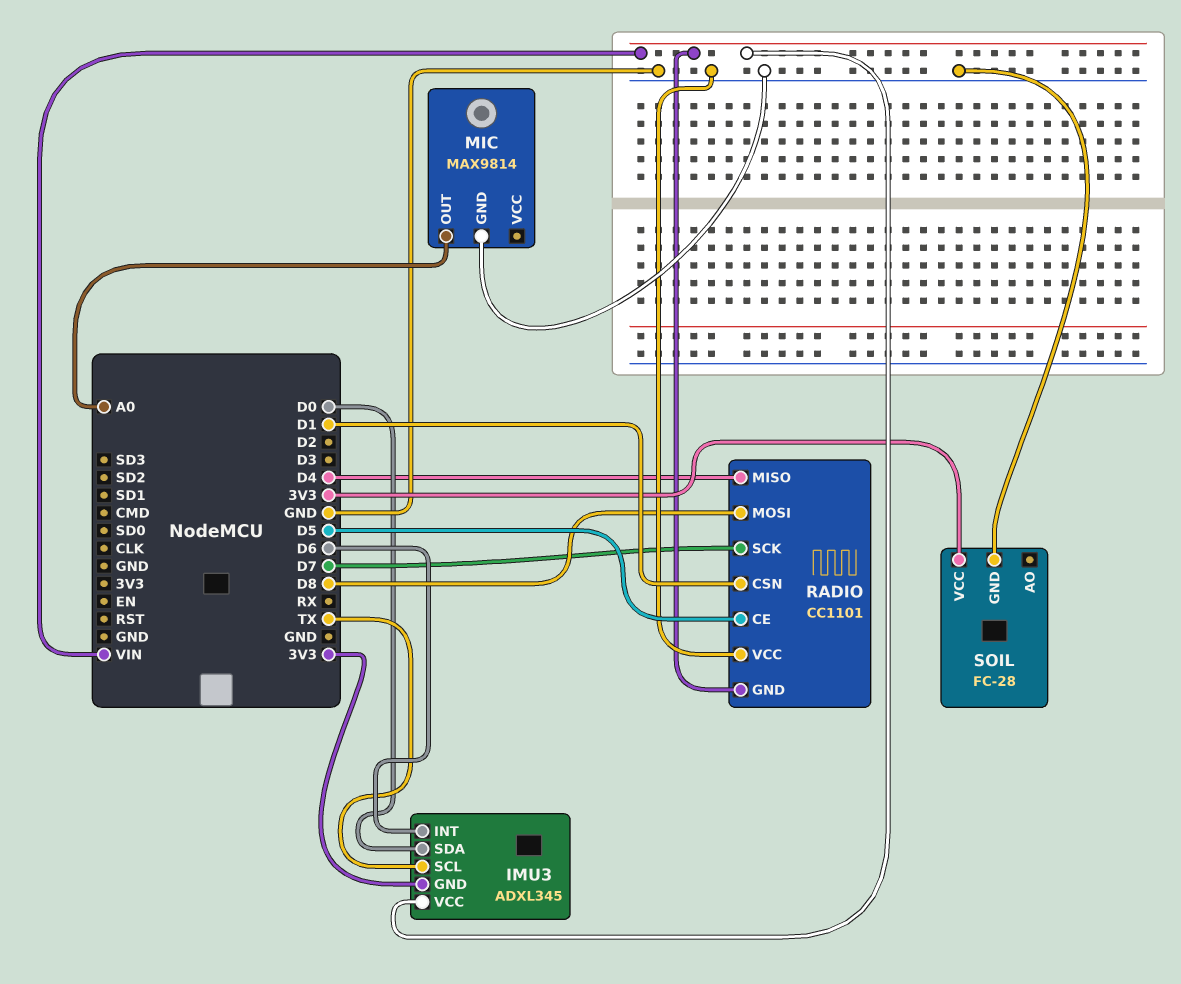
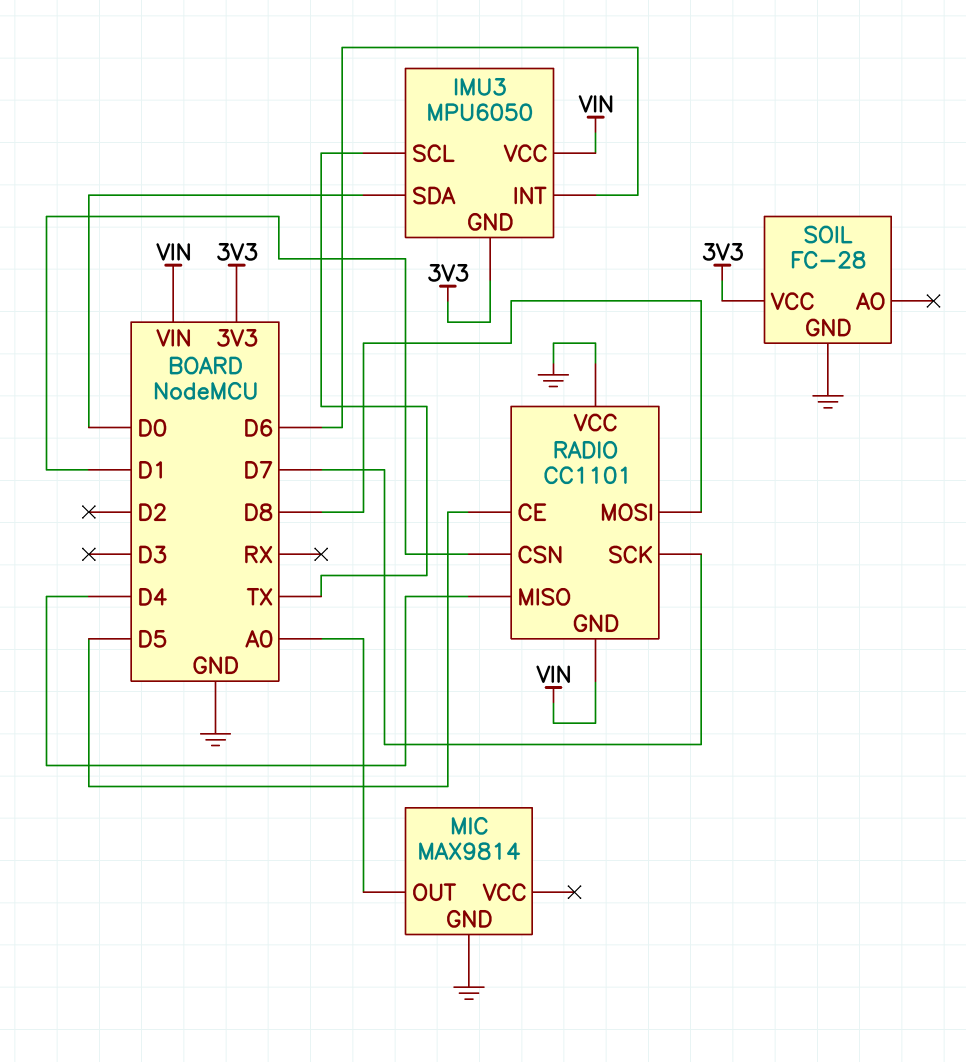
IMU3: ADXL345 -> MPU6050

